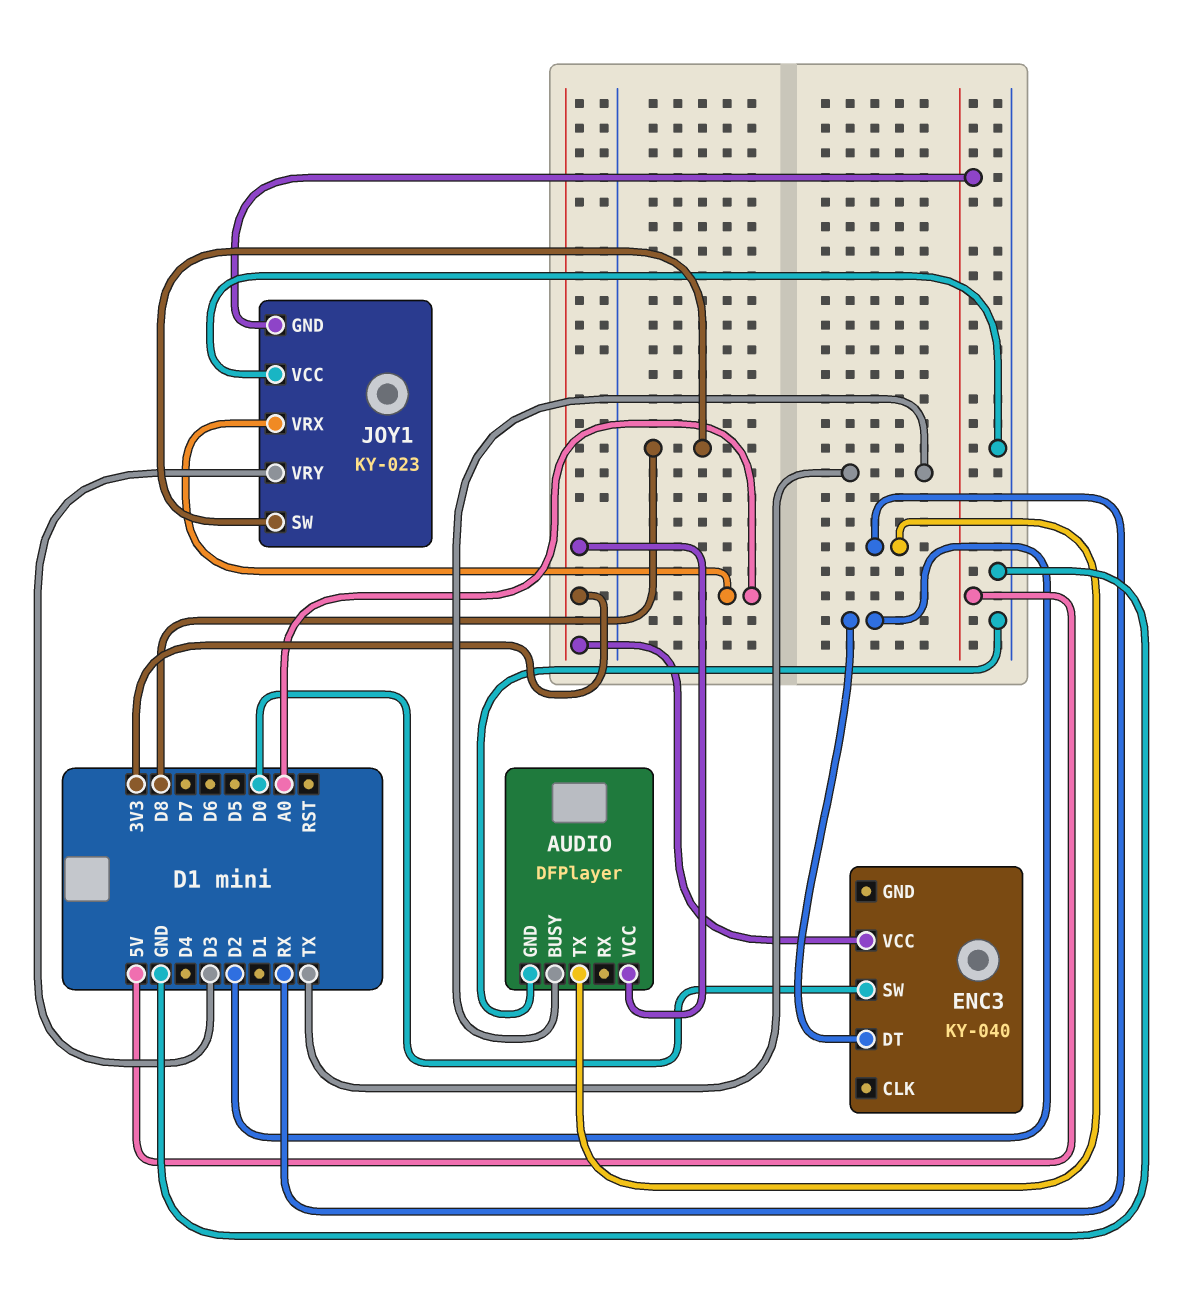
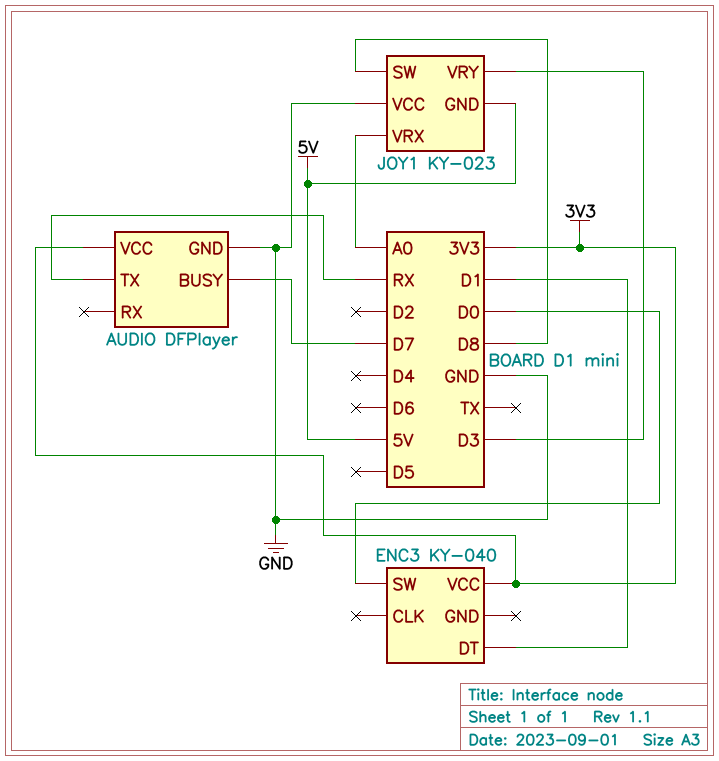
AUDIO pin BUSY: TX -> D7
ENC3 pin DT: D2 -> D1

